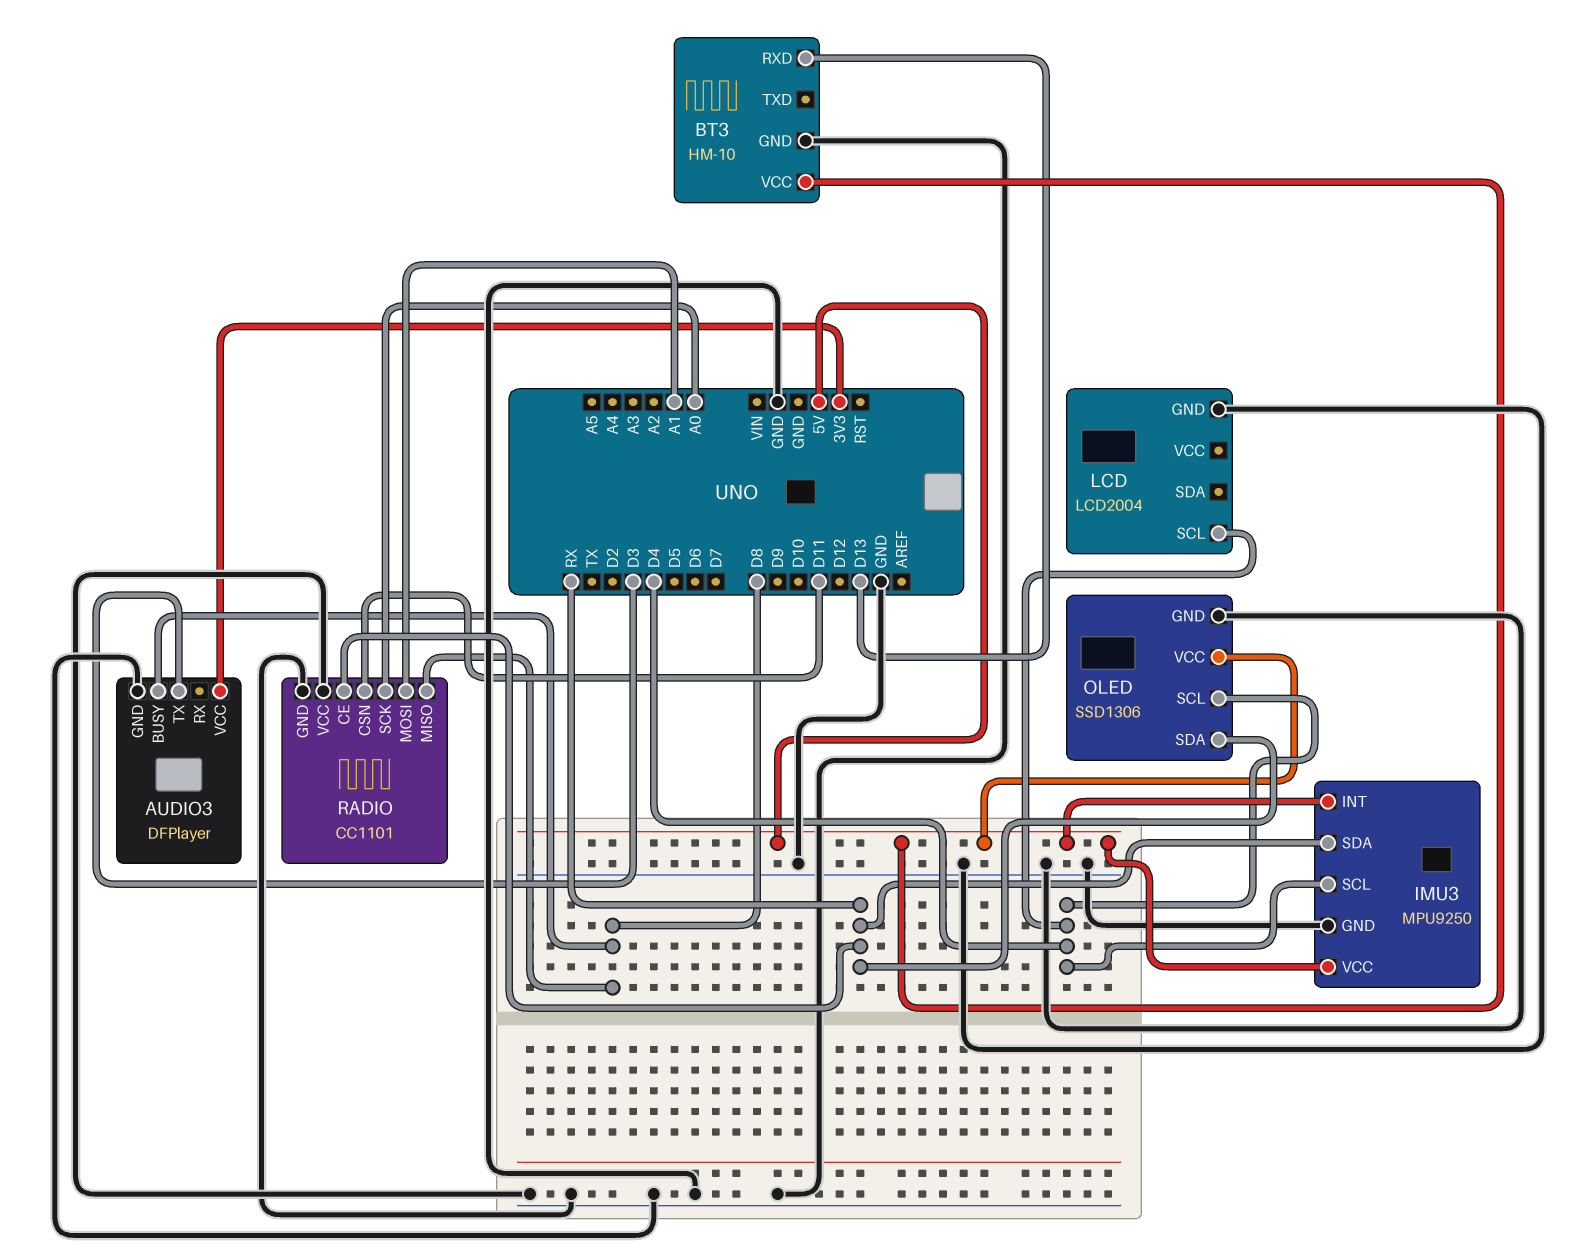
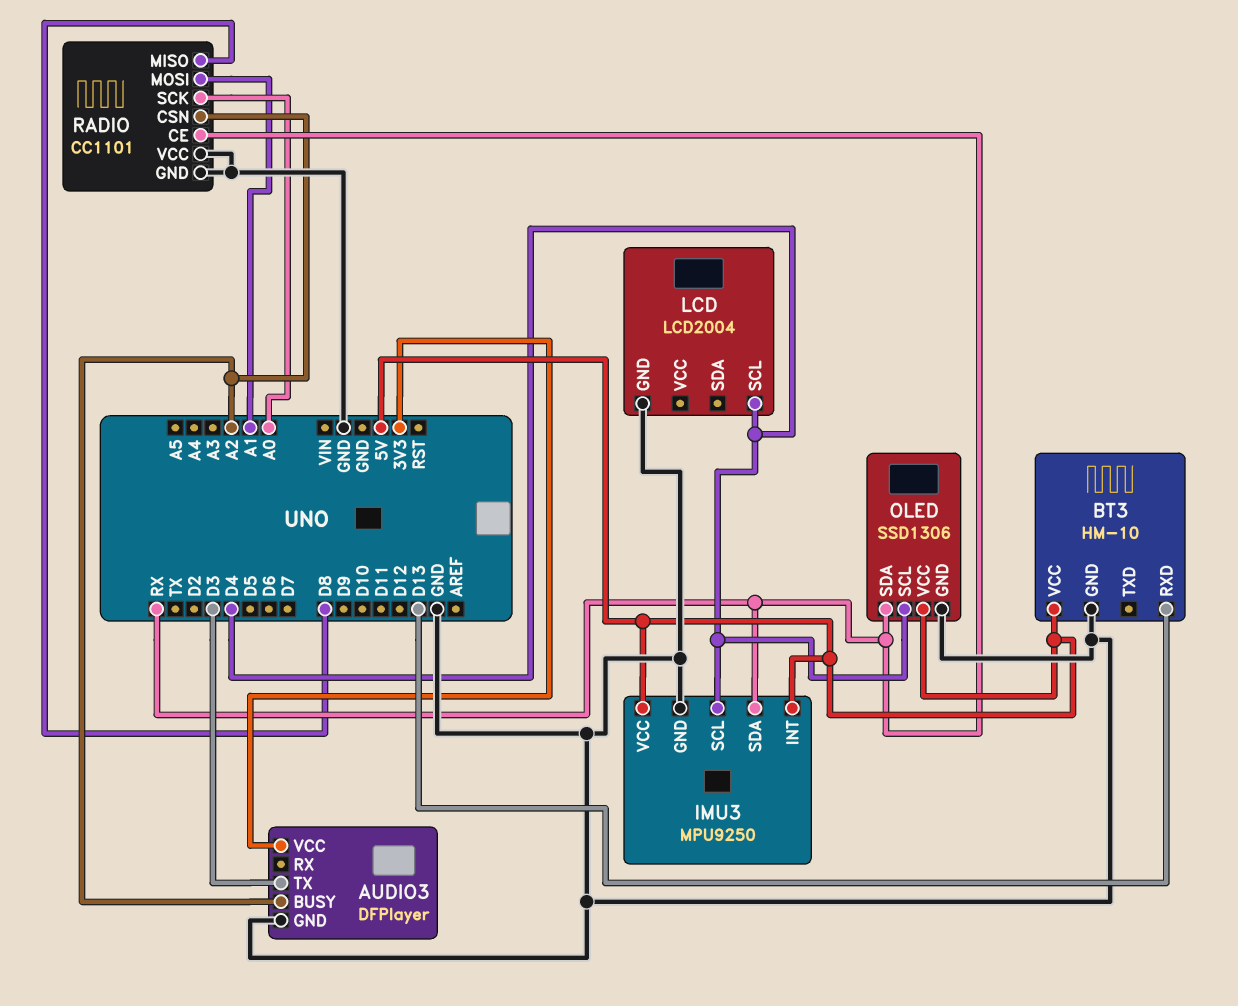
AUDIO3 pin BUSY: D8 -> A2
RADIO pin CSN: D11 -> A2

